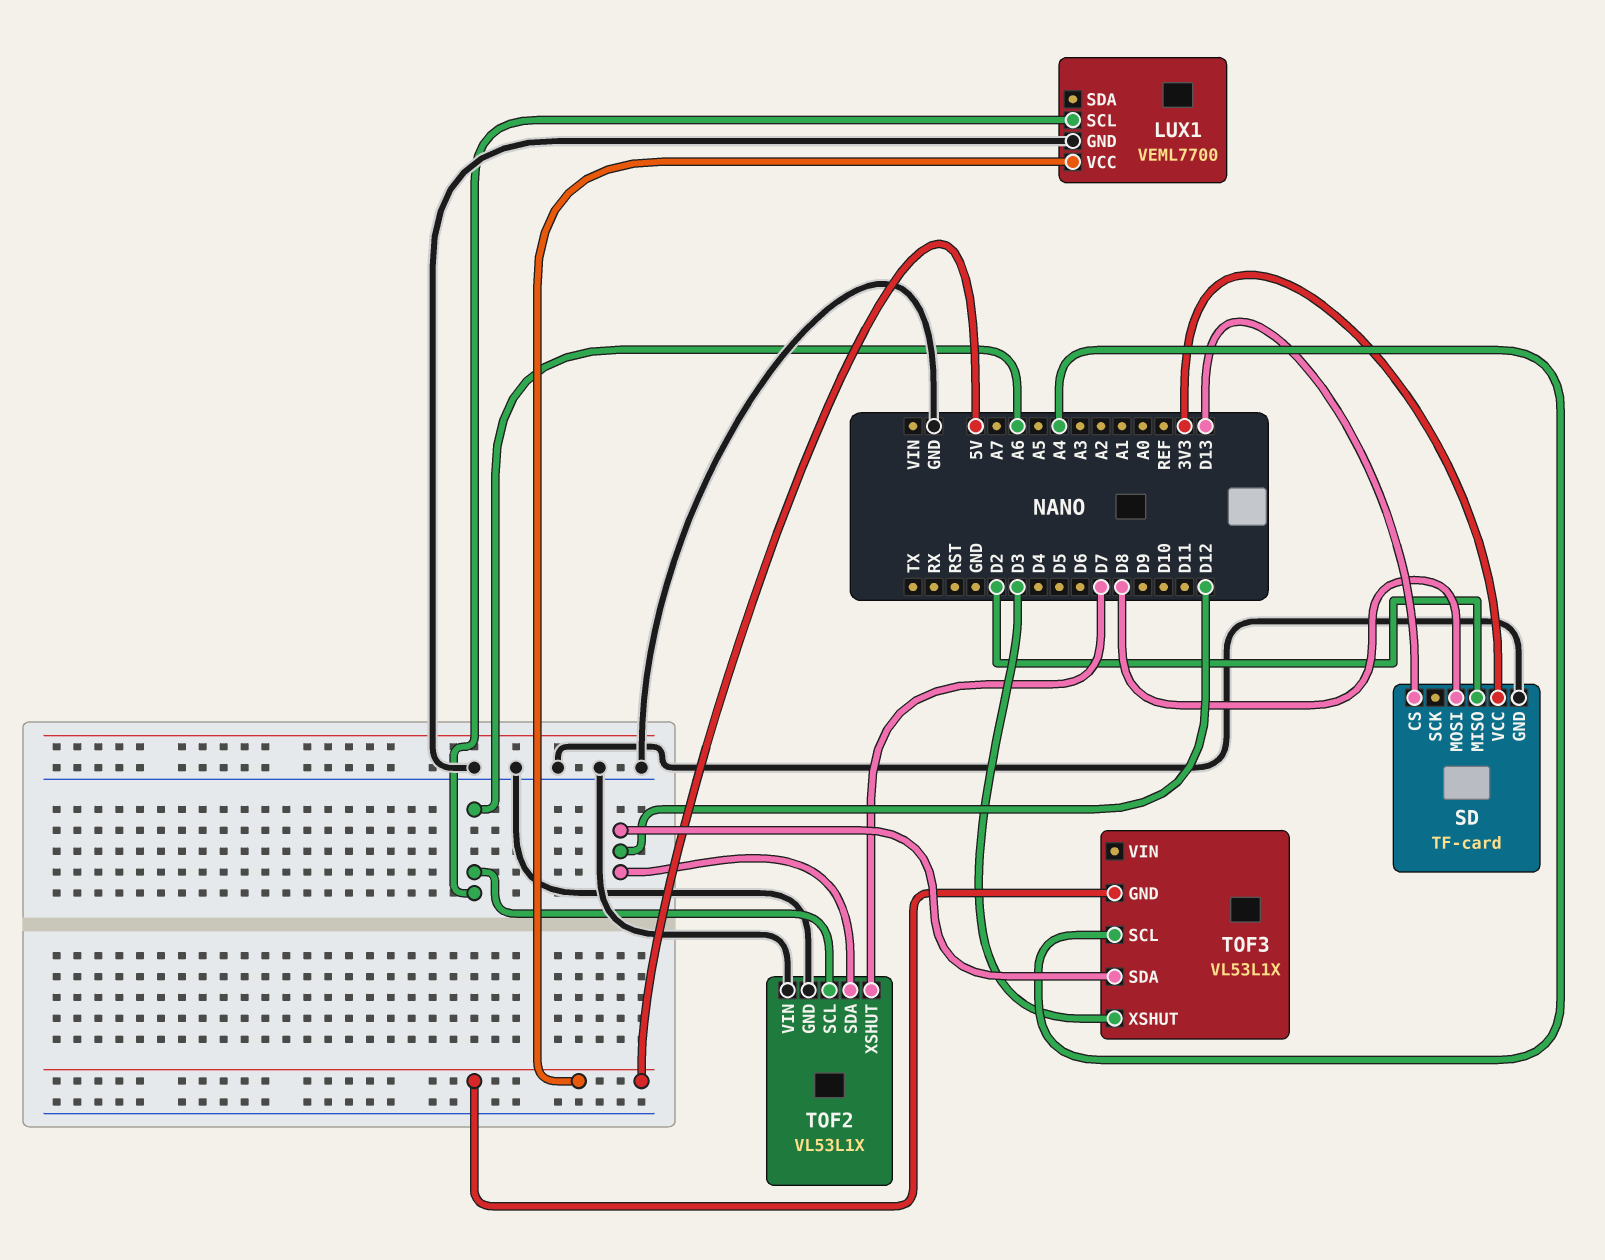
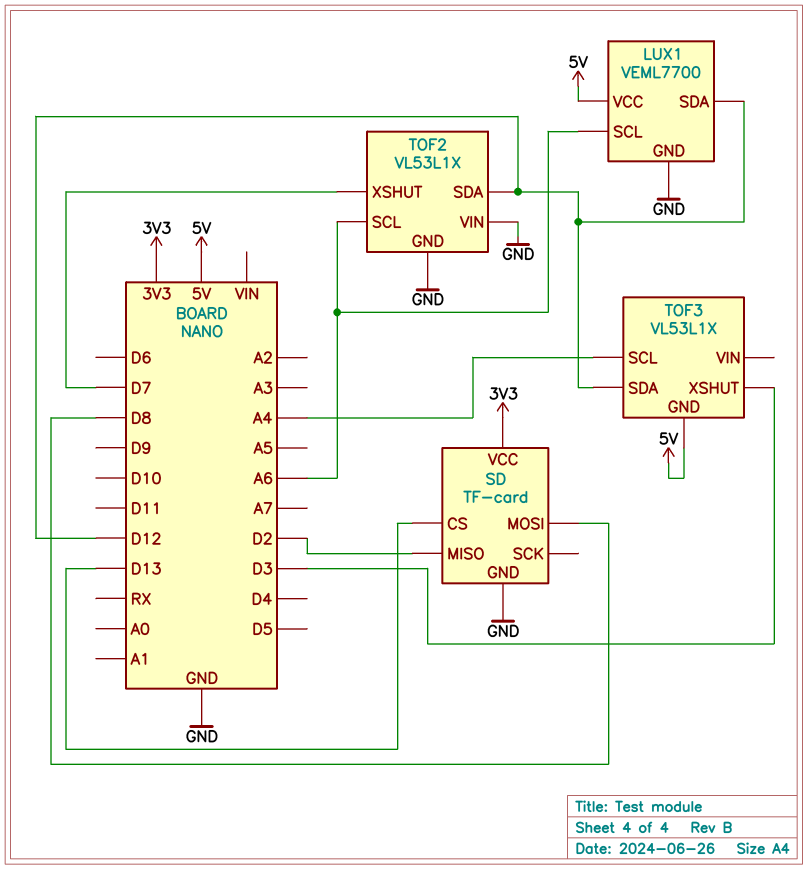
LUX1 pin SDA: none -> D12

